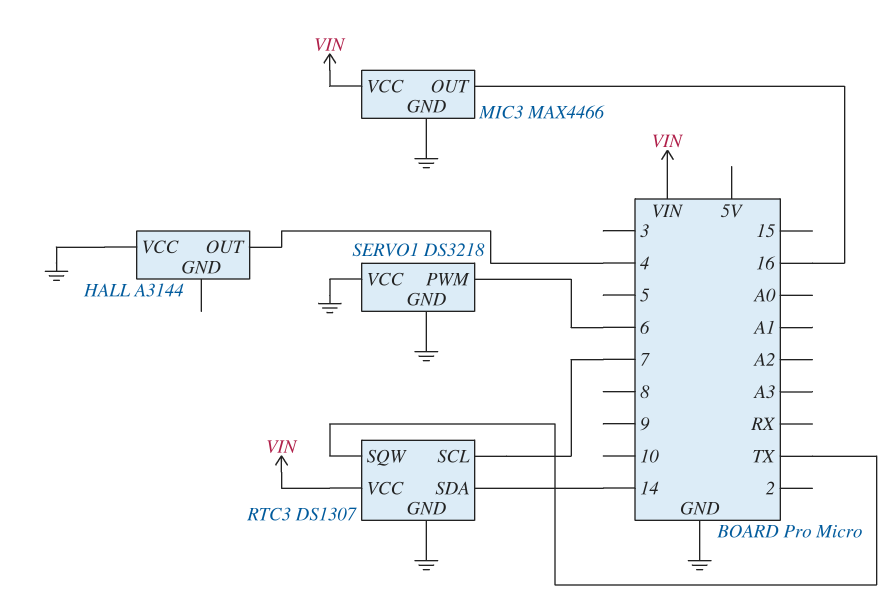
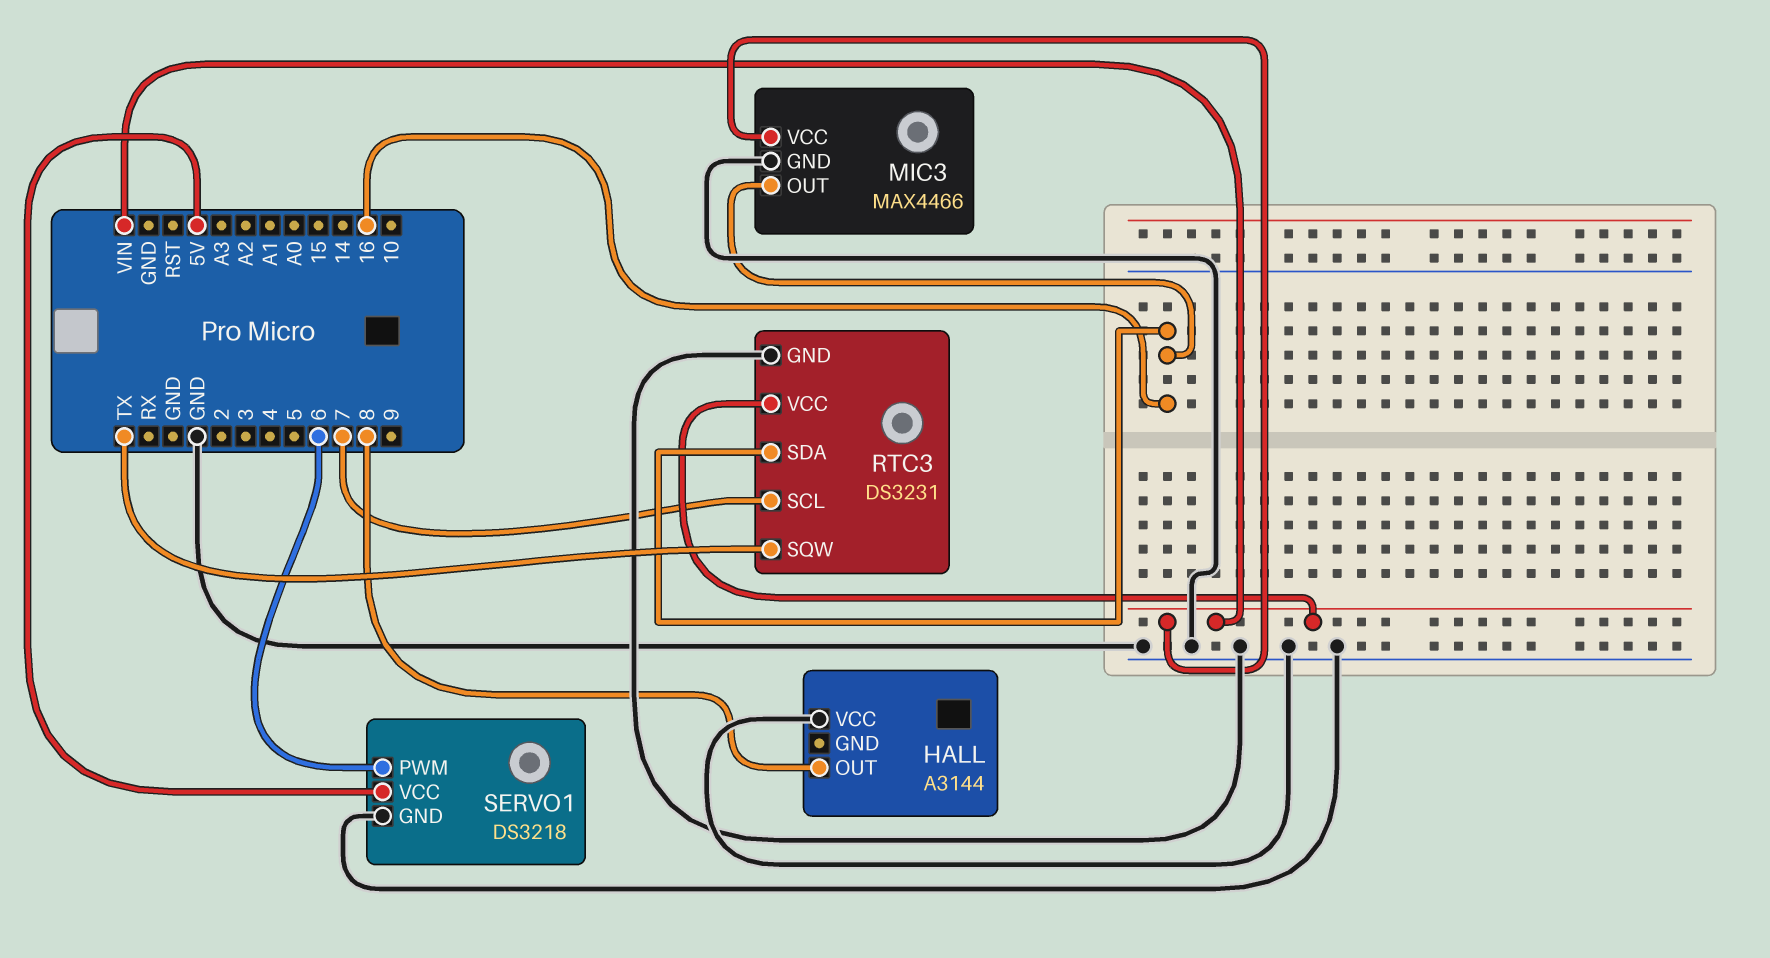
HALL pin OUT: 4 -> 8
RTC3: DS1307 -> DS3231
RTC3 pin SDA: 14 -> 16
SERVO1 pin VCC: GND -> 5V

